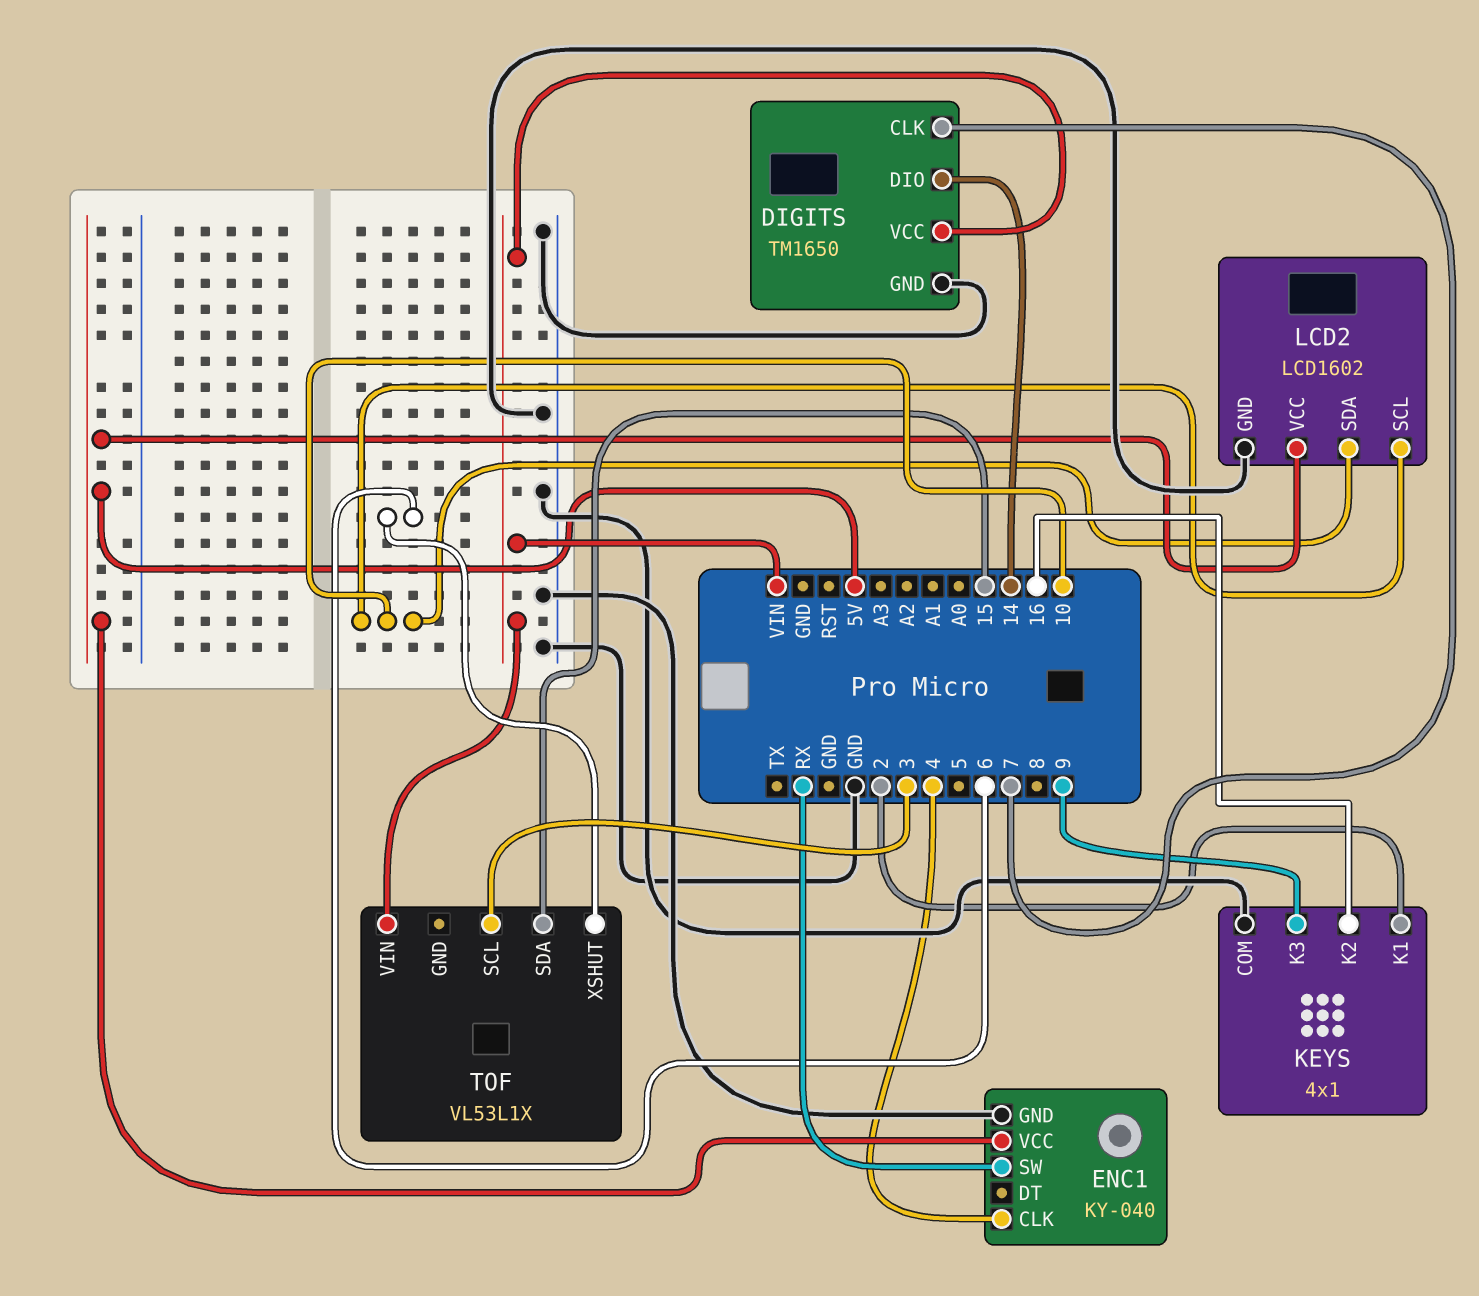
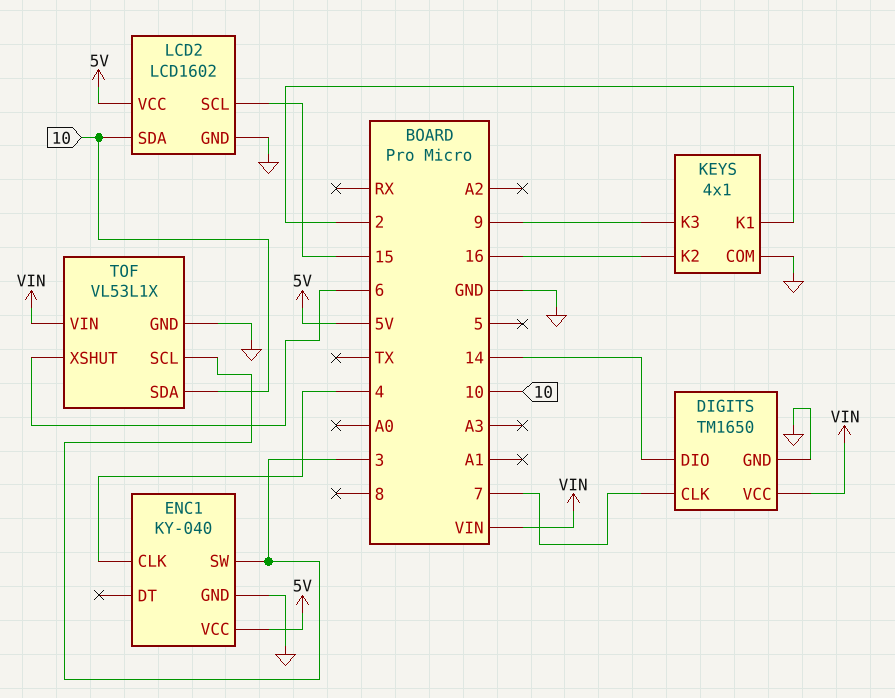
ENC1 pin SW: RX -> 3
LCD2 pin SCL: 10 -> 15
TOF pin GND: none -> GND
TOF pin SDA: 15 -> 10

